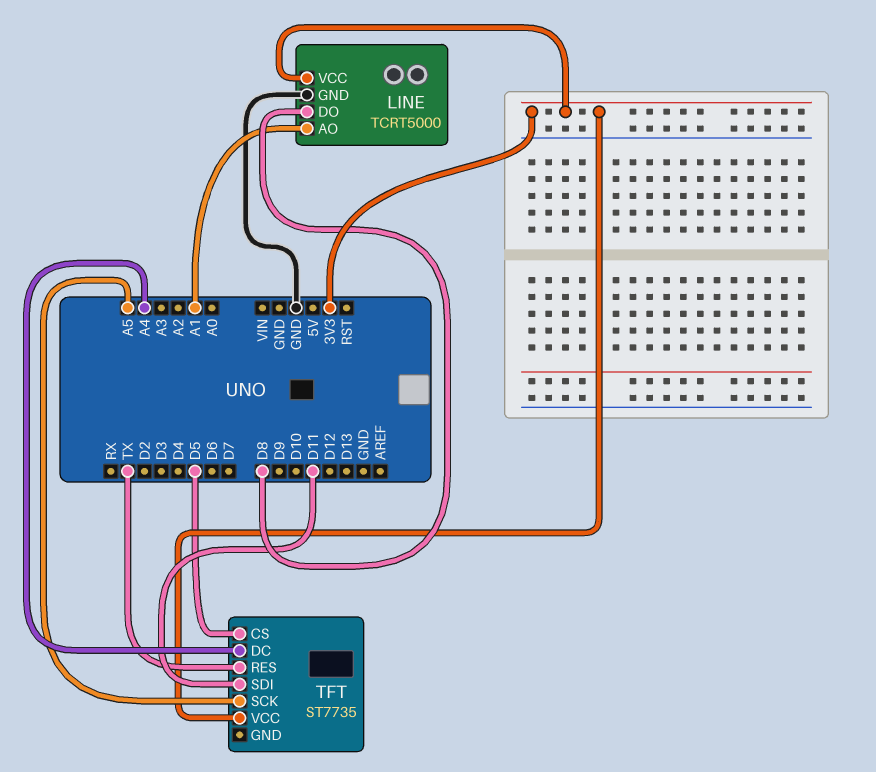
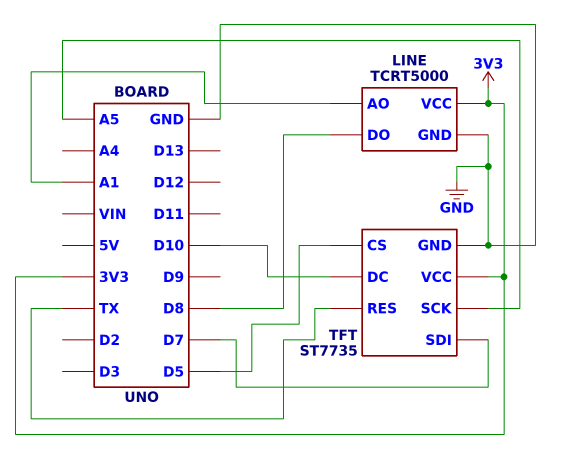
TFT pin DC: A4 -> D10
TFT pin GND: none -> GND
TFT pin SDI: D11 -> D7

